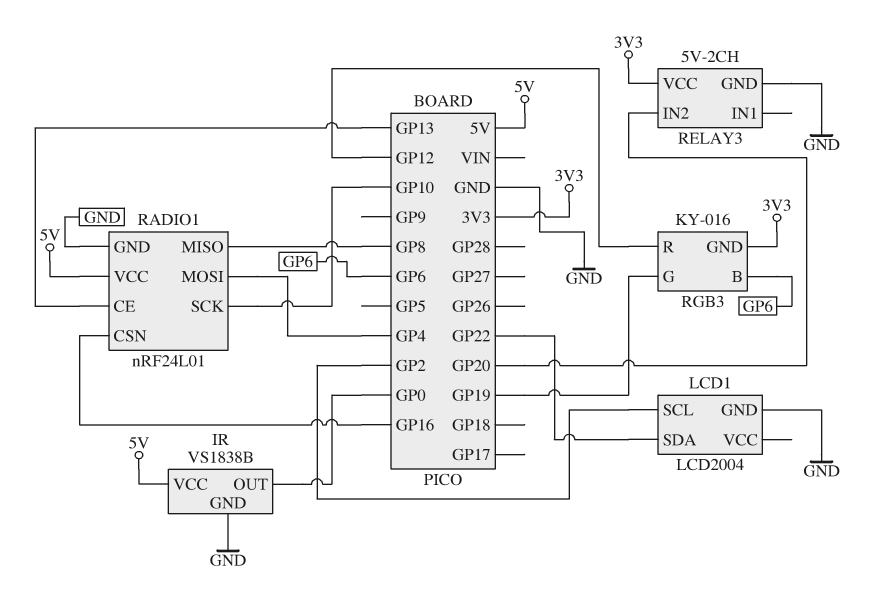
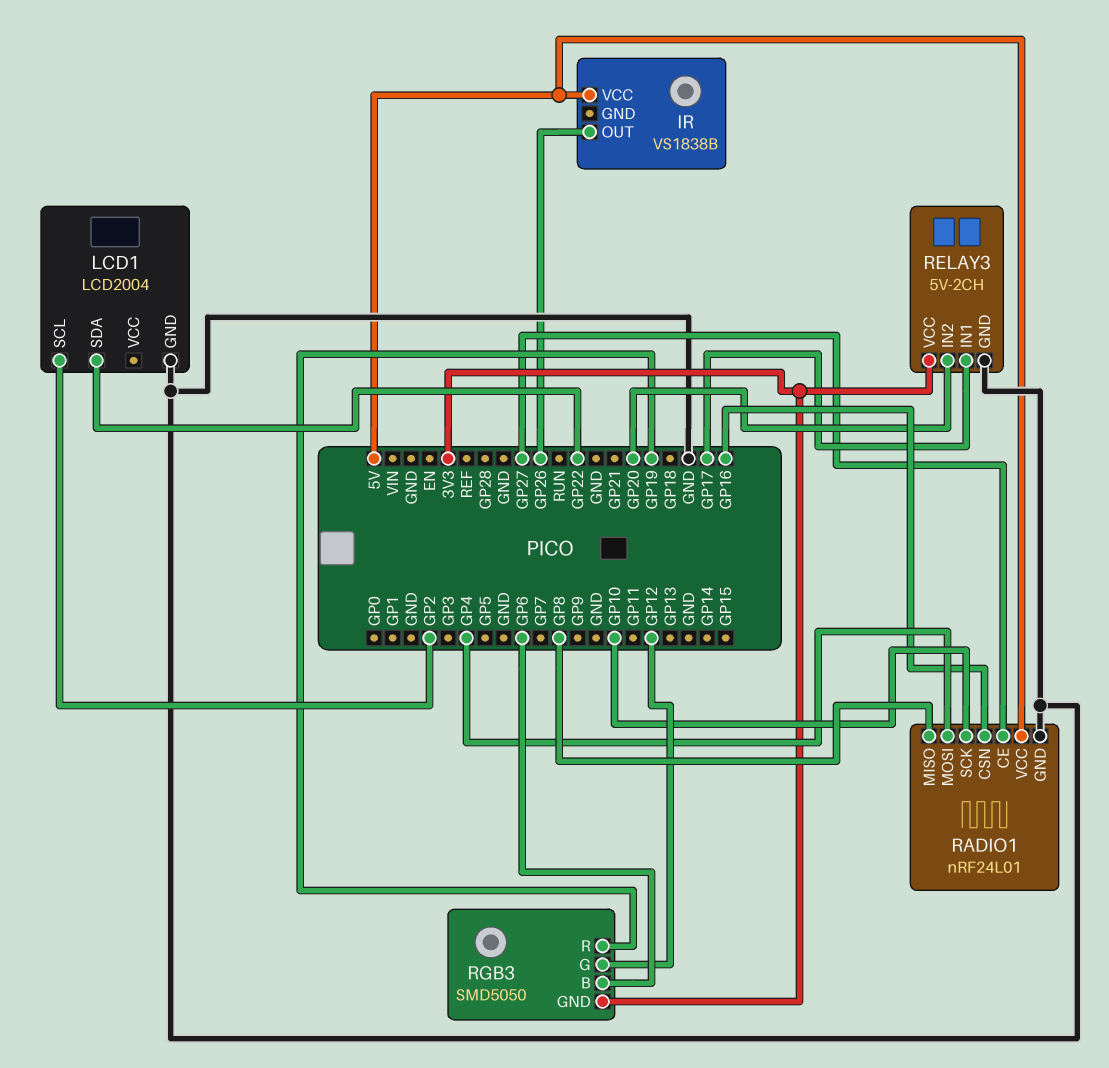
IR pin GND: GND -> none
IR pin OUT: GP0 -> GP26
RADIO1 pin CE: GP13 -> GP27
RELAY3 pin IN1: none -> GP17
RGB3: KY-016 -> SMD5050
RGB3 pin G: GP19 -> GP12
RGB3 pin R: GP12 -> GP19

